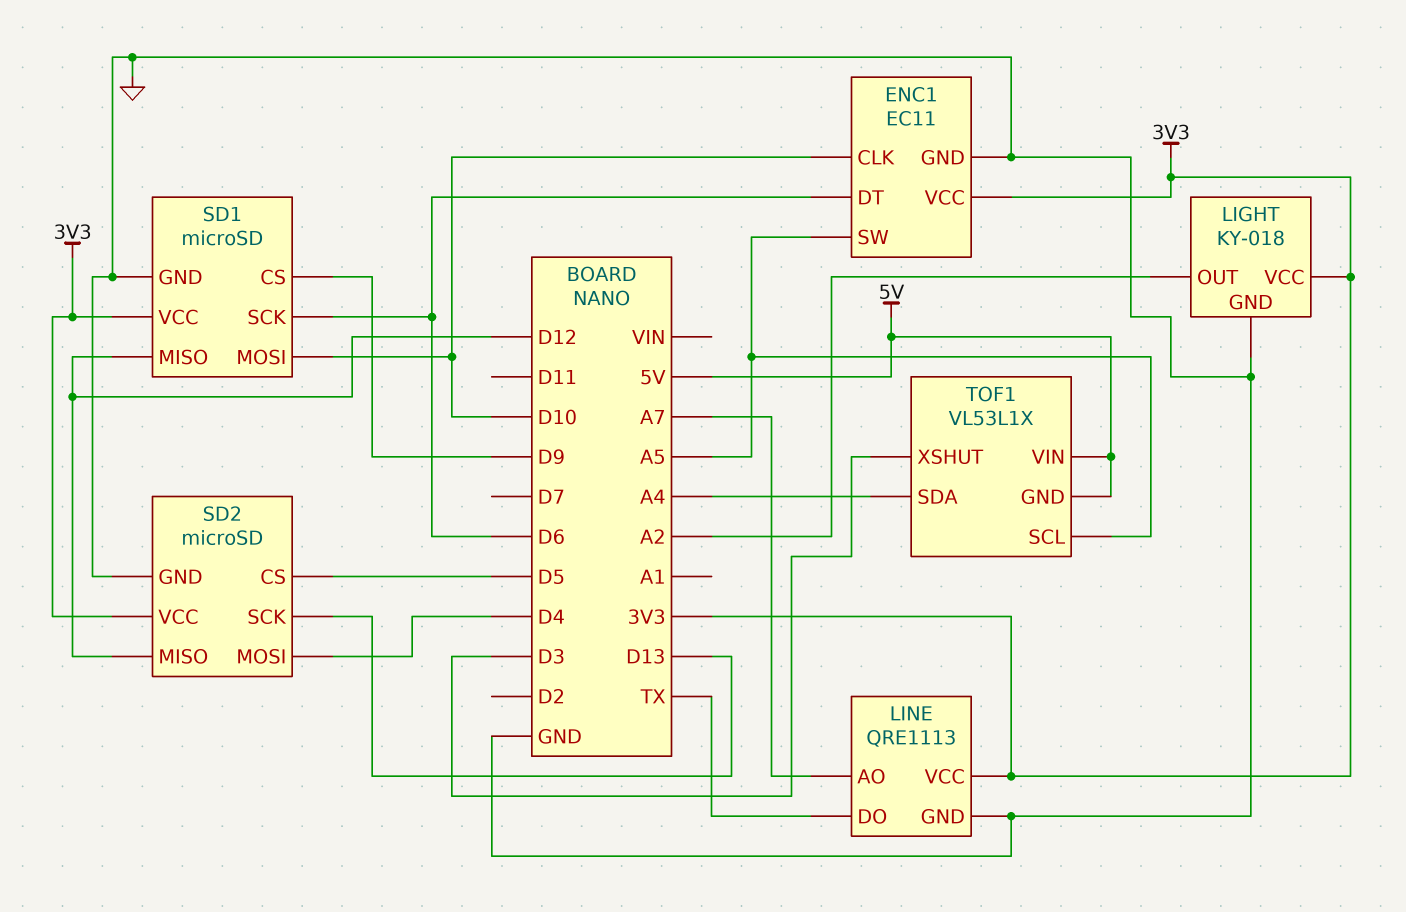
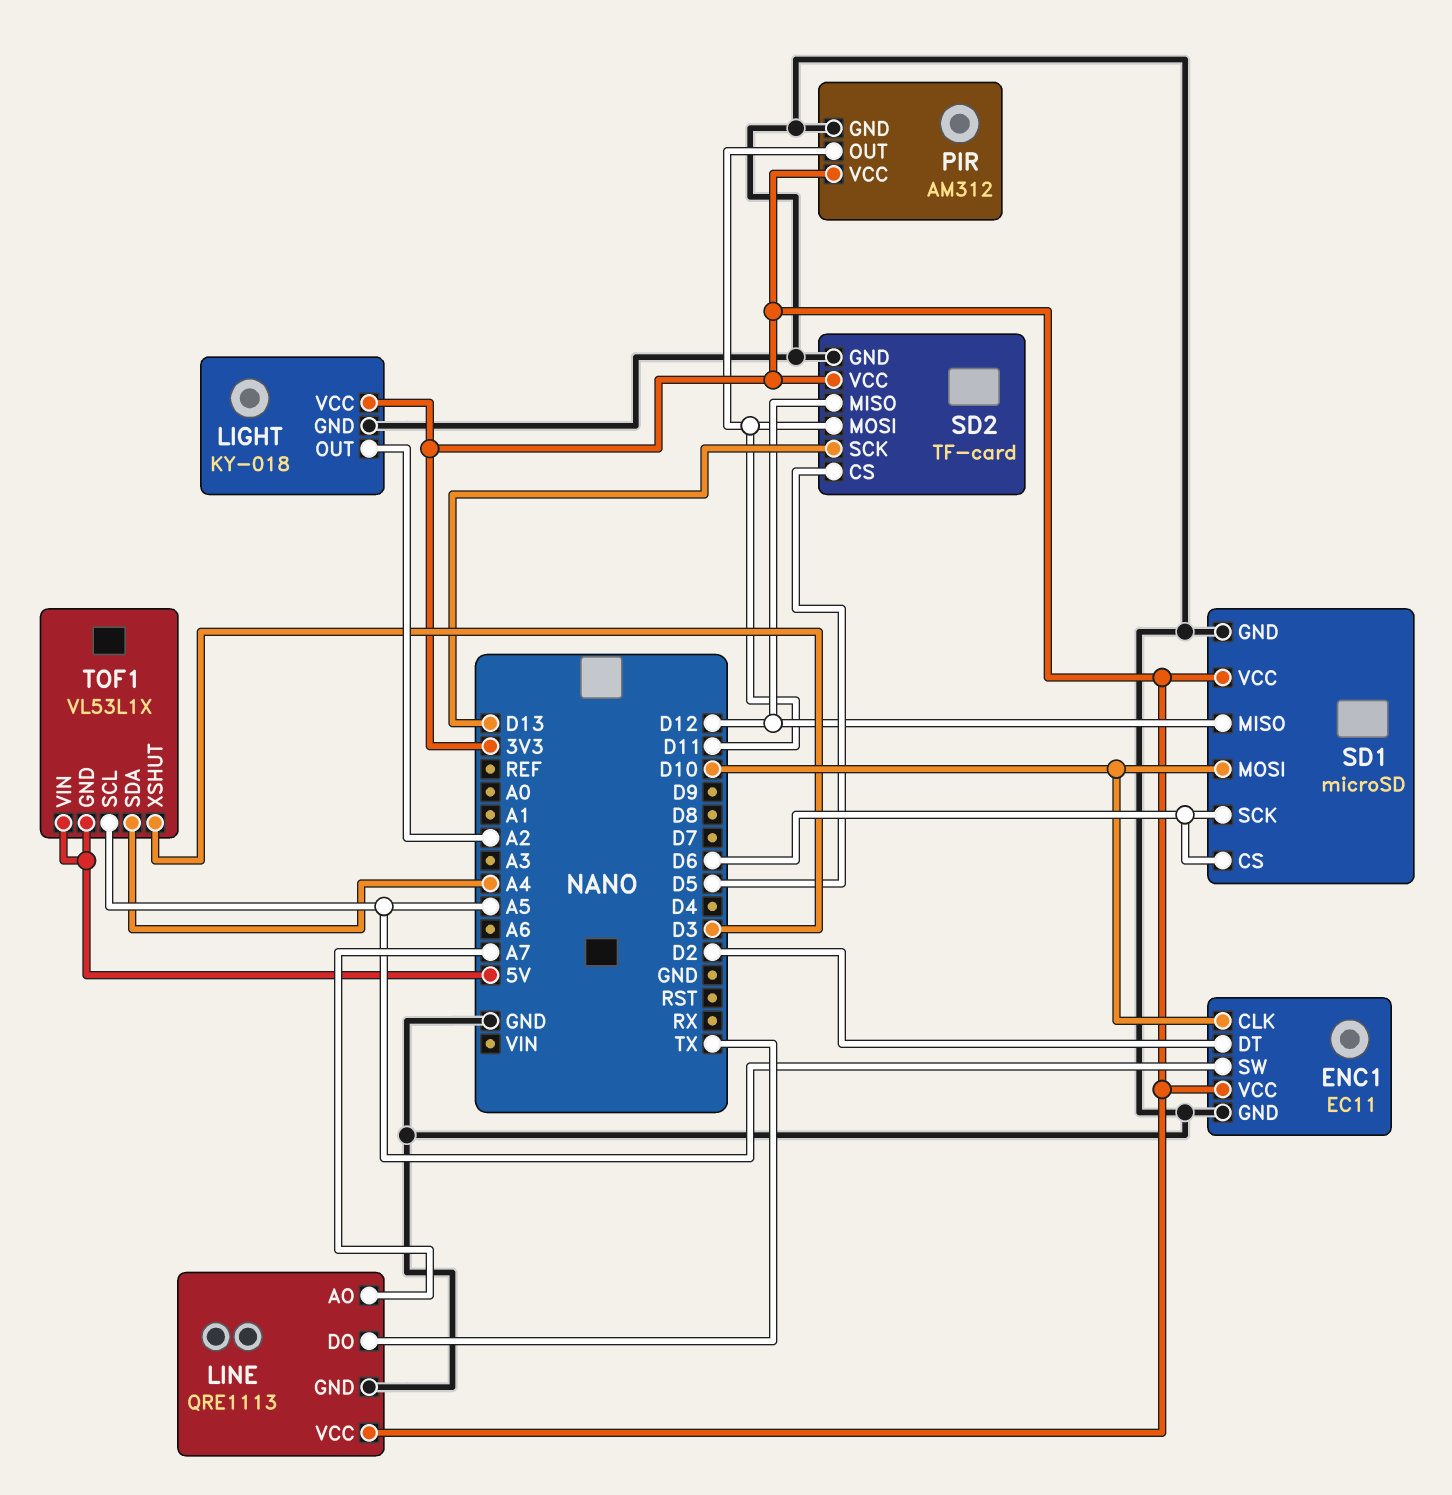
ENC1 pin DT: D6 -> D2
PIR: none -> AM312
PIR pin GND: none -> GND
PIR pin OUT: none -> D11
PIR pin VCC: none -> 3V3
SD1 pin CS: D9 -> D6
SD2: microSD -> TF-card
SD2 pin MOSI: D4 -> D11

